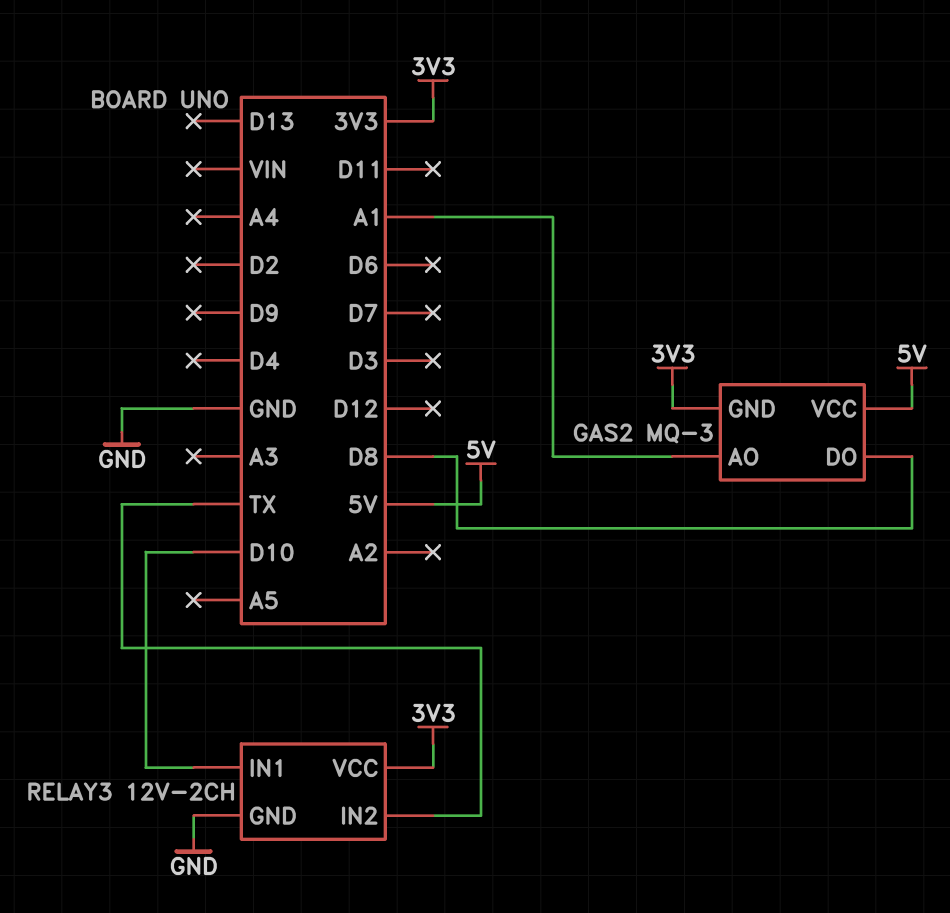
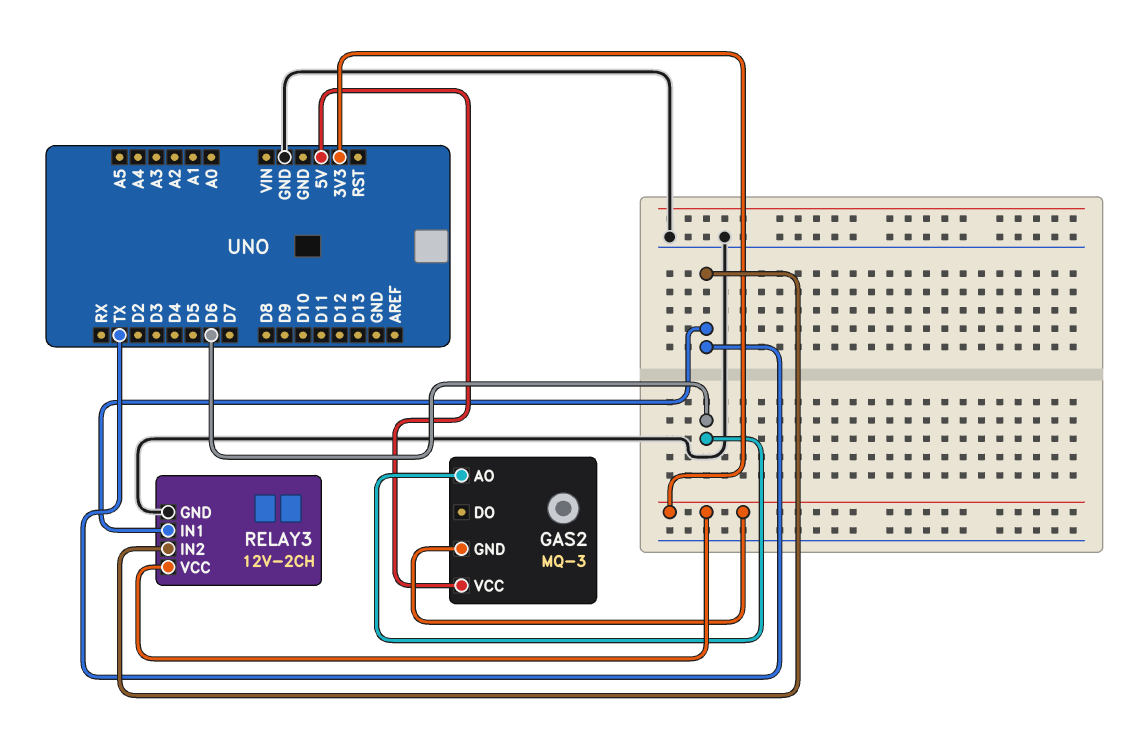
GAS2 pin AO: A1 -> D6
GAS2 pin DO: D8 -> none
RELAY3 pin IN1: D10 -> TX

